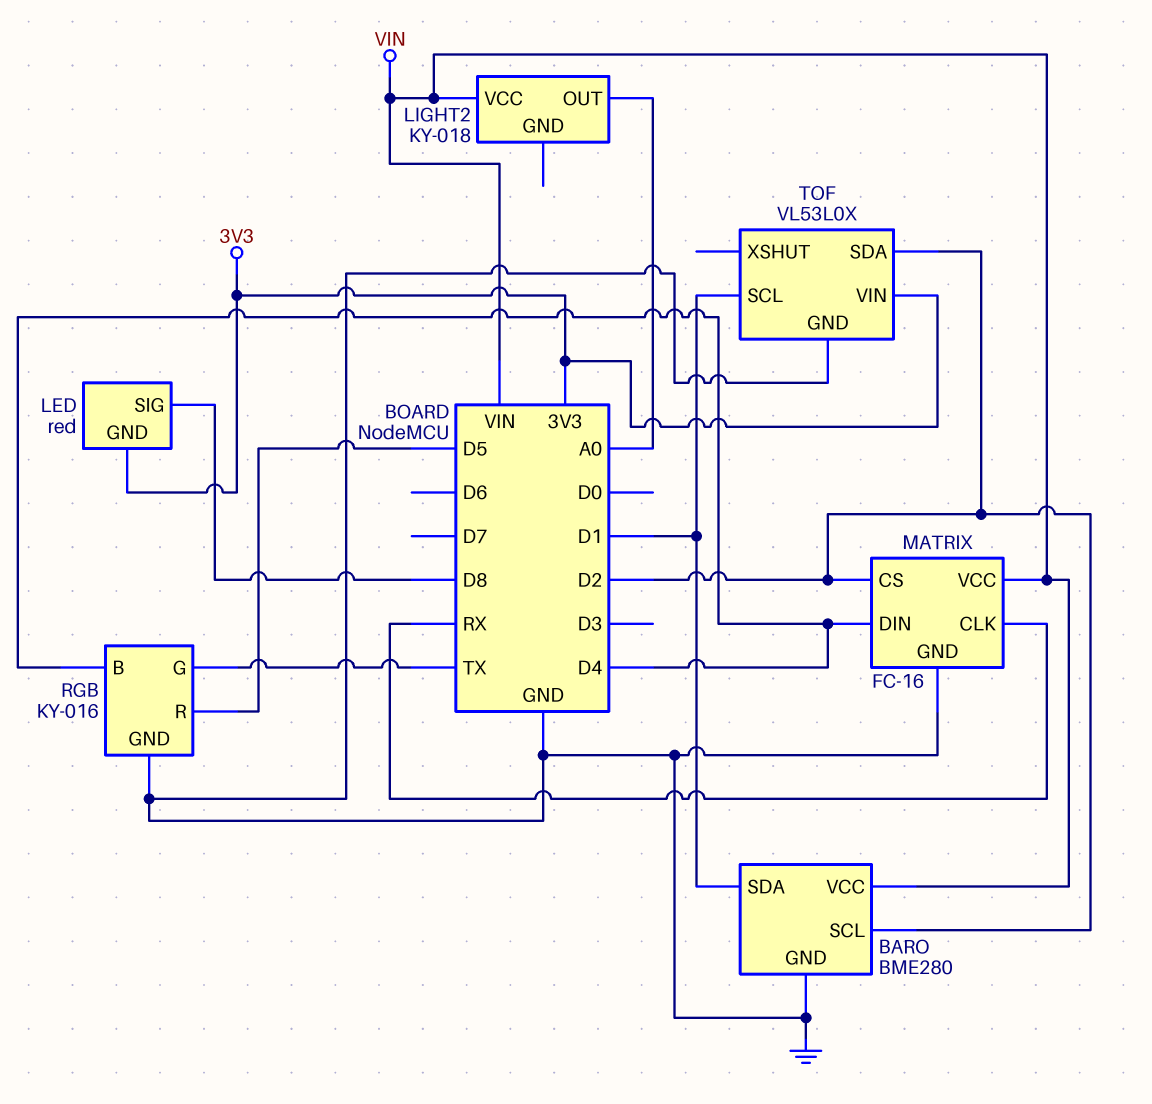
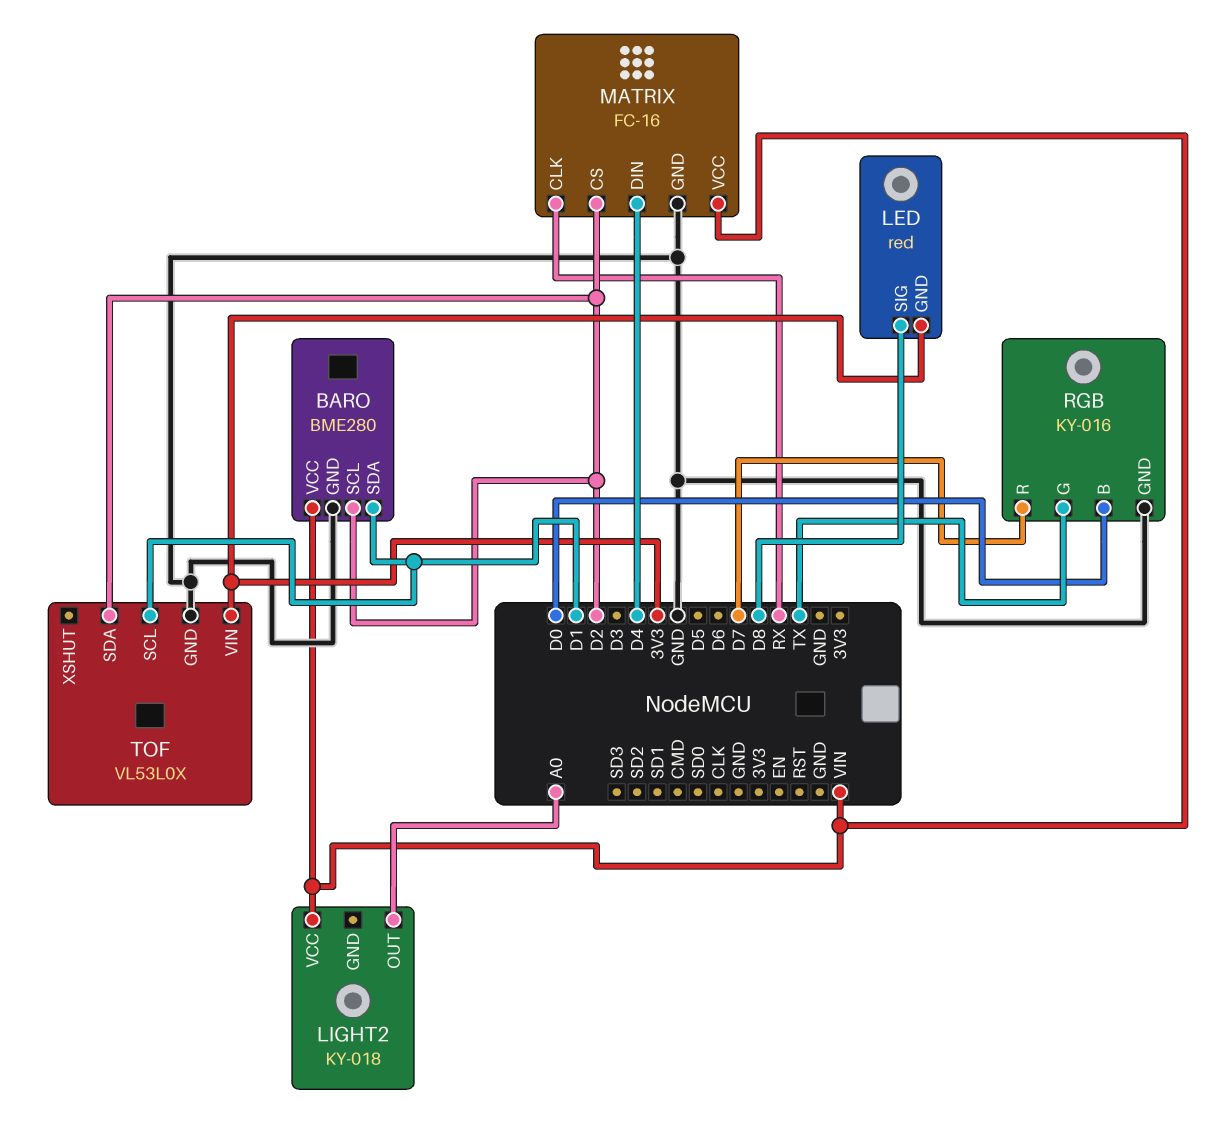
RGB pin B: D4 -> D0
RGB pin R: D5 -> D7

